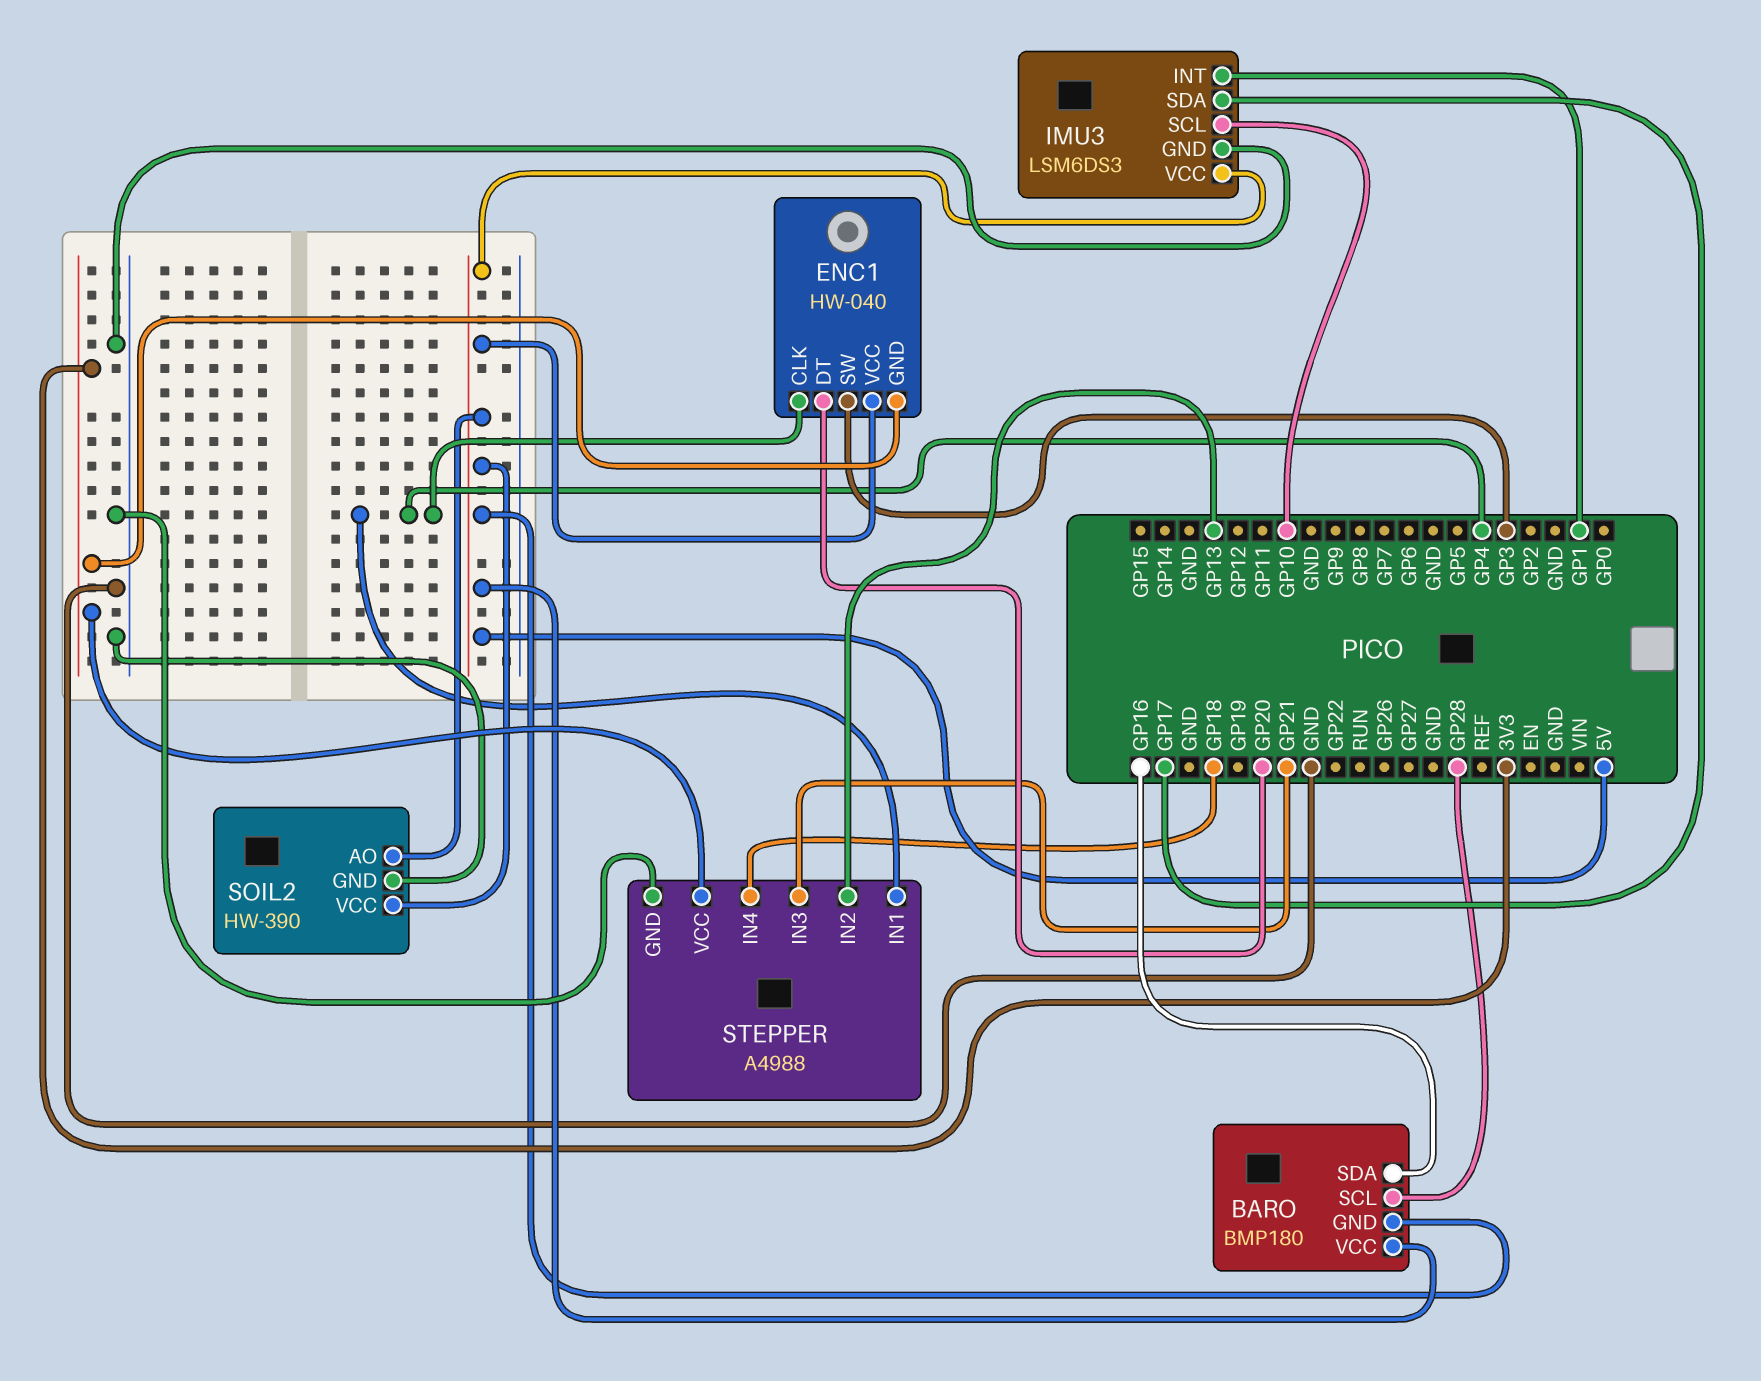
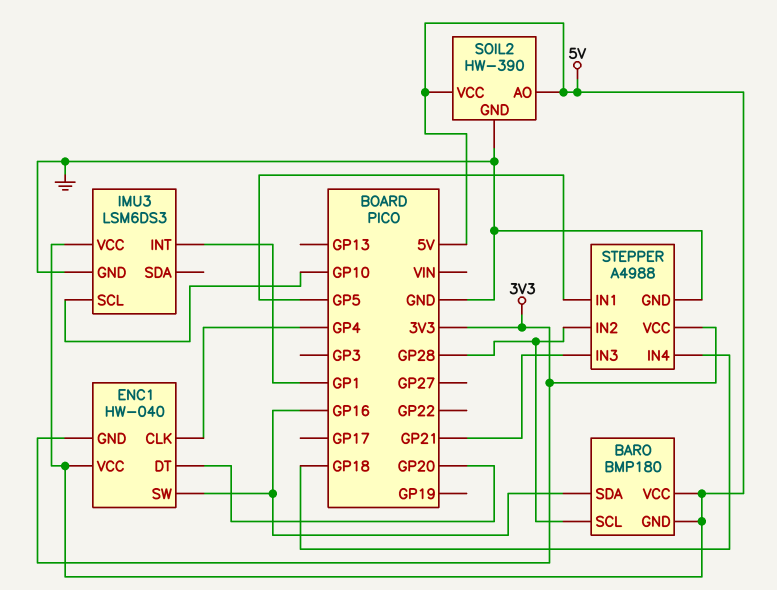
ENC1 pin SW: GP3 -> GP16
IMU3 pin SDA: GP17 -> none
STEPPER pin IN1: GP4 -> GP5
STEPPER pin IN2: GP13 -> GP28

